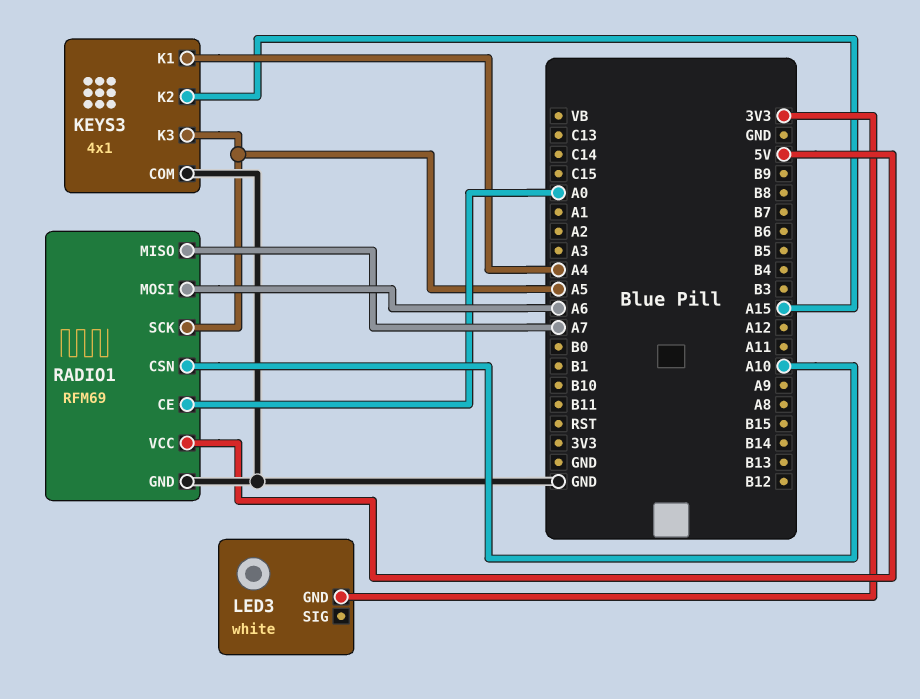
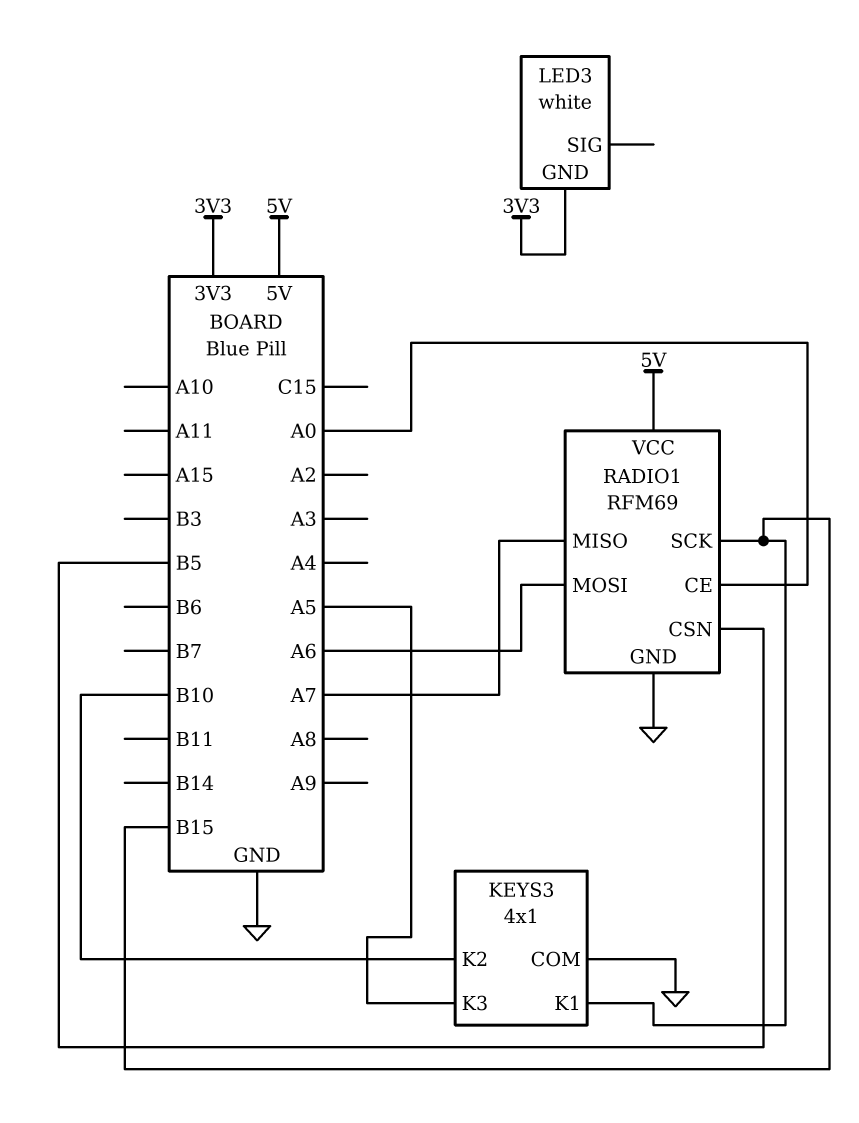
KEYS3 pin K1: A4 -> B15
KEYS3 pin K2: A15 -> B10
RADIO1 pin CSN: A10 -> B5
RADIO1 pin SCK: A5 -> B15

